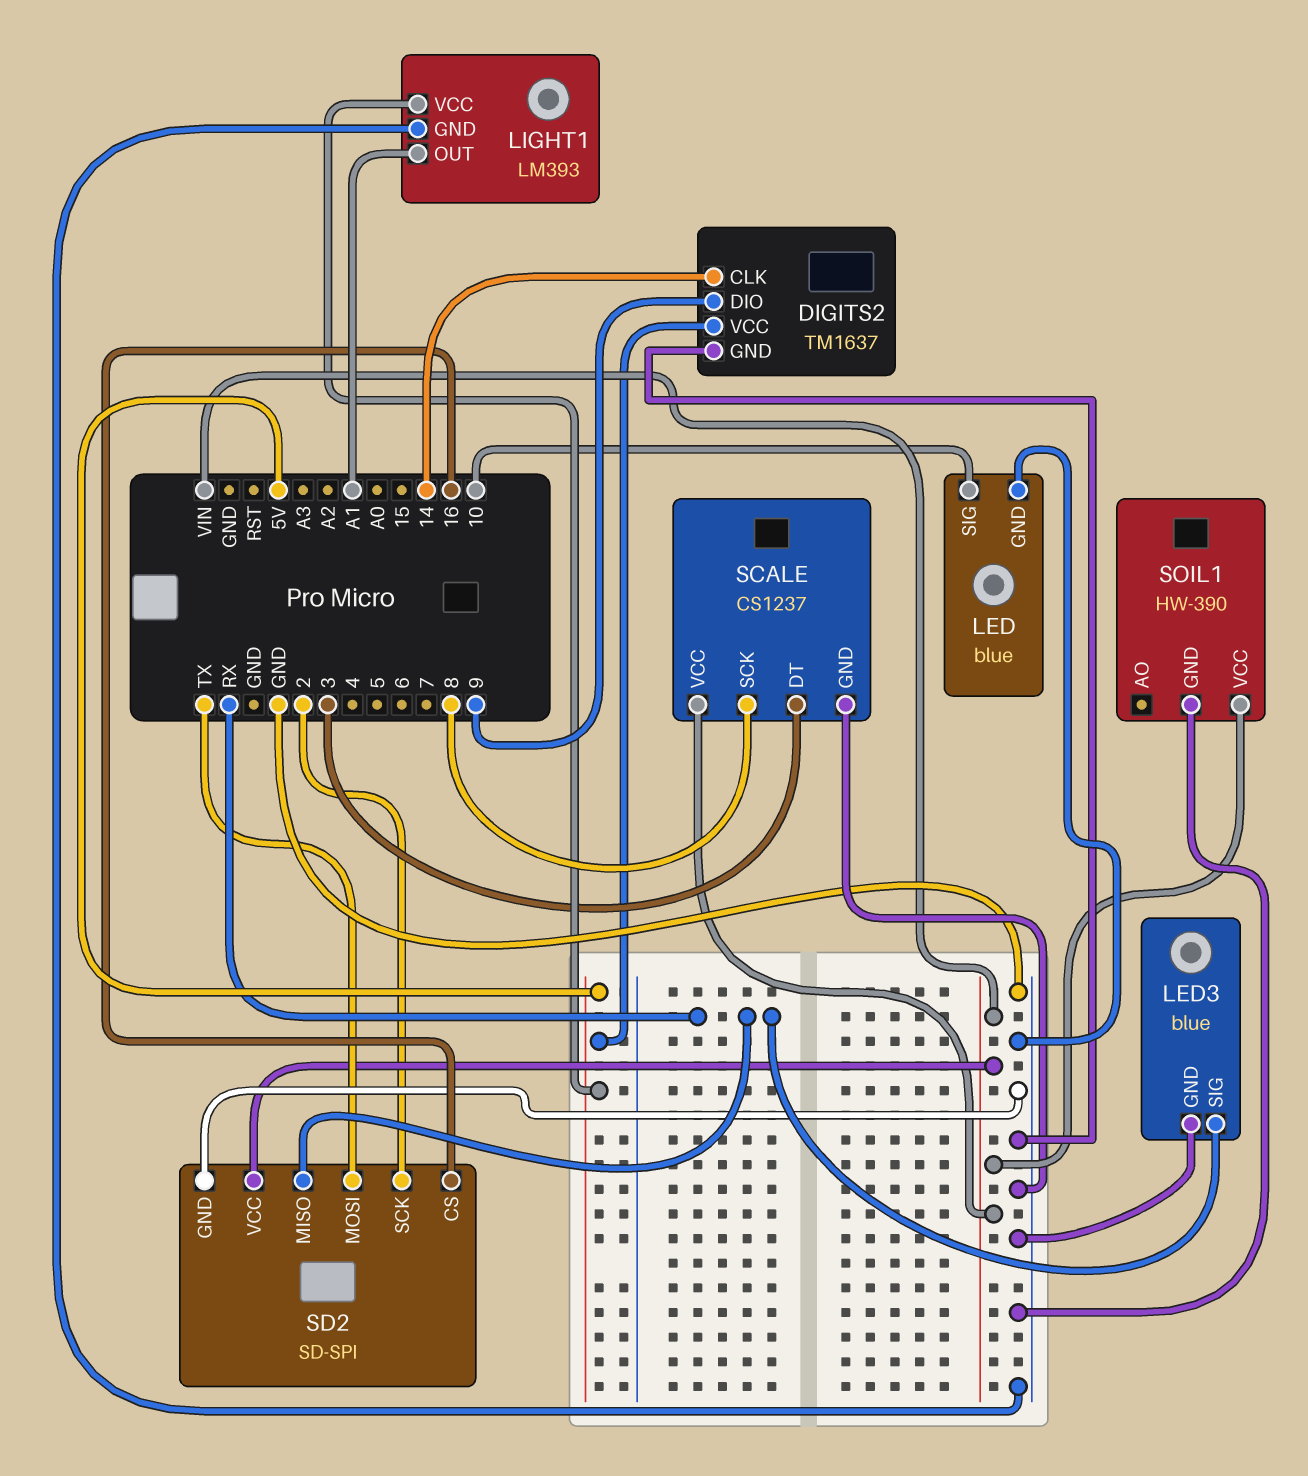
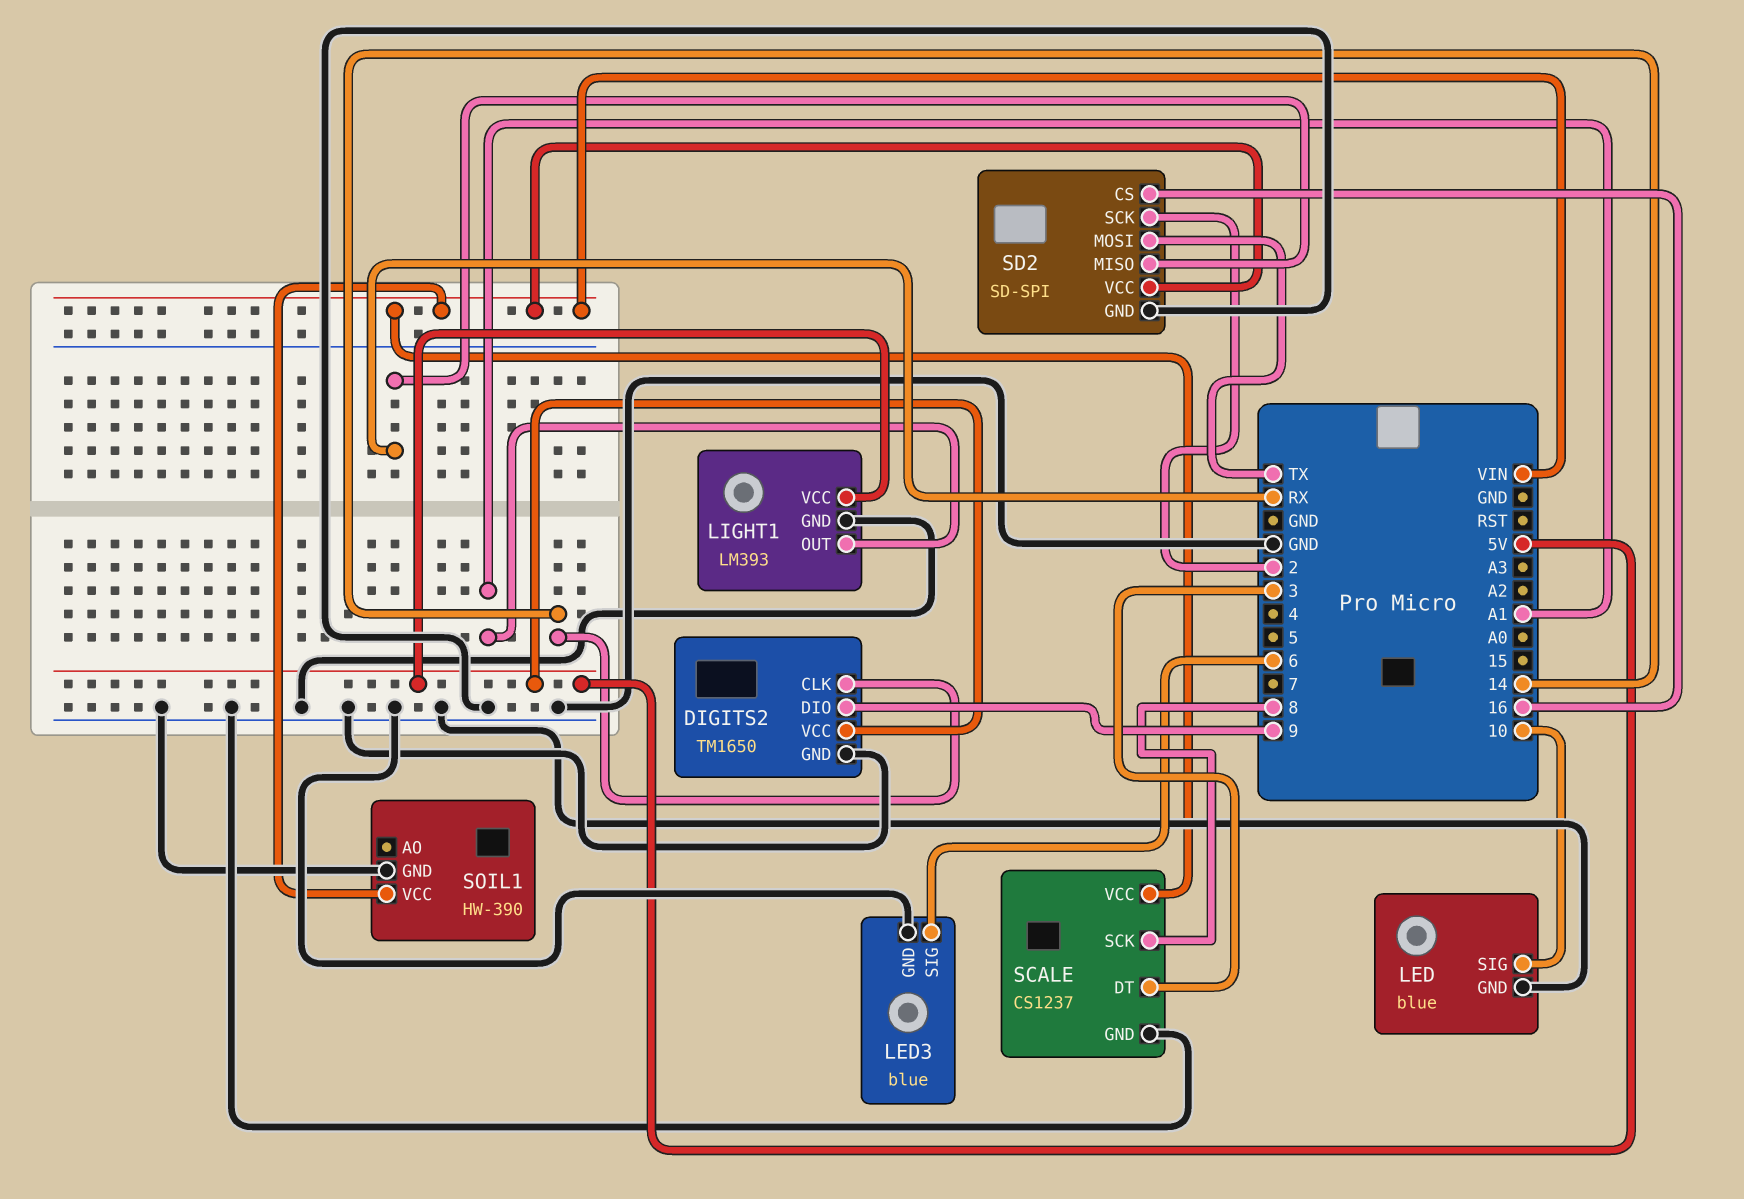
DIGITS2: TM1637 -> TM1650
LED3 pin SIG: RX -> 6

